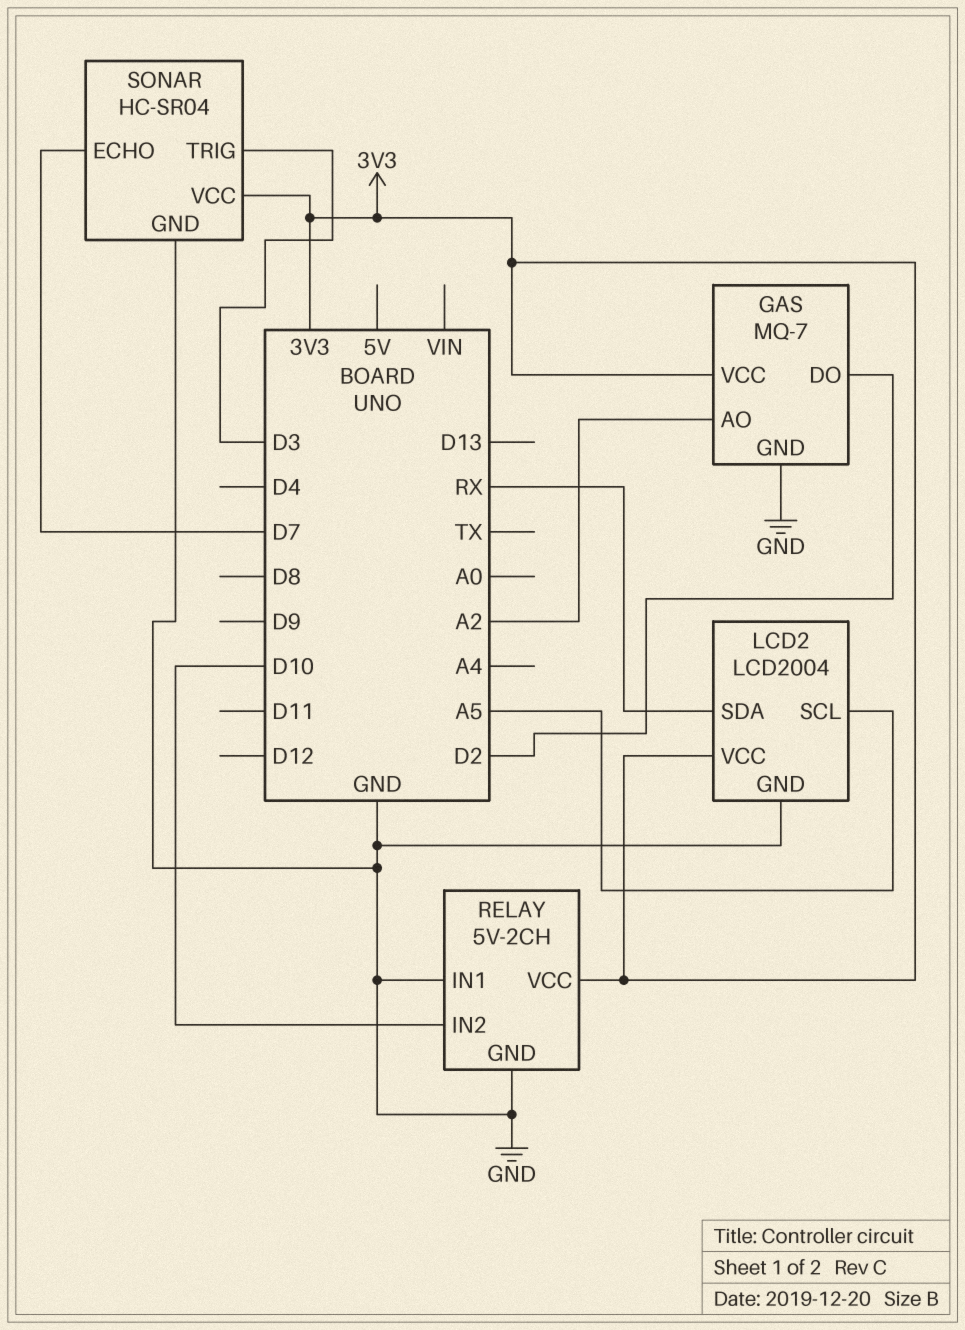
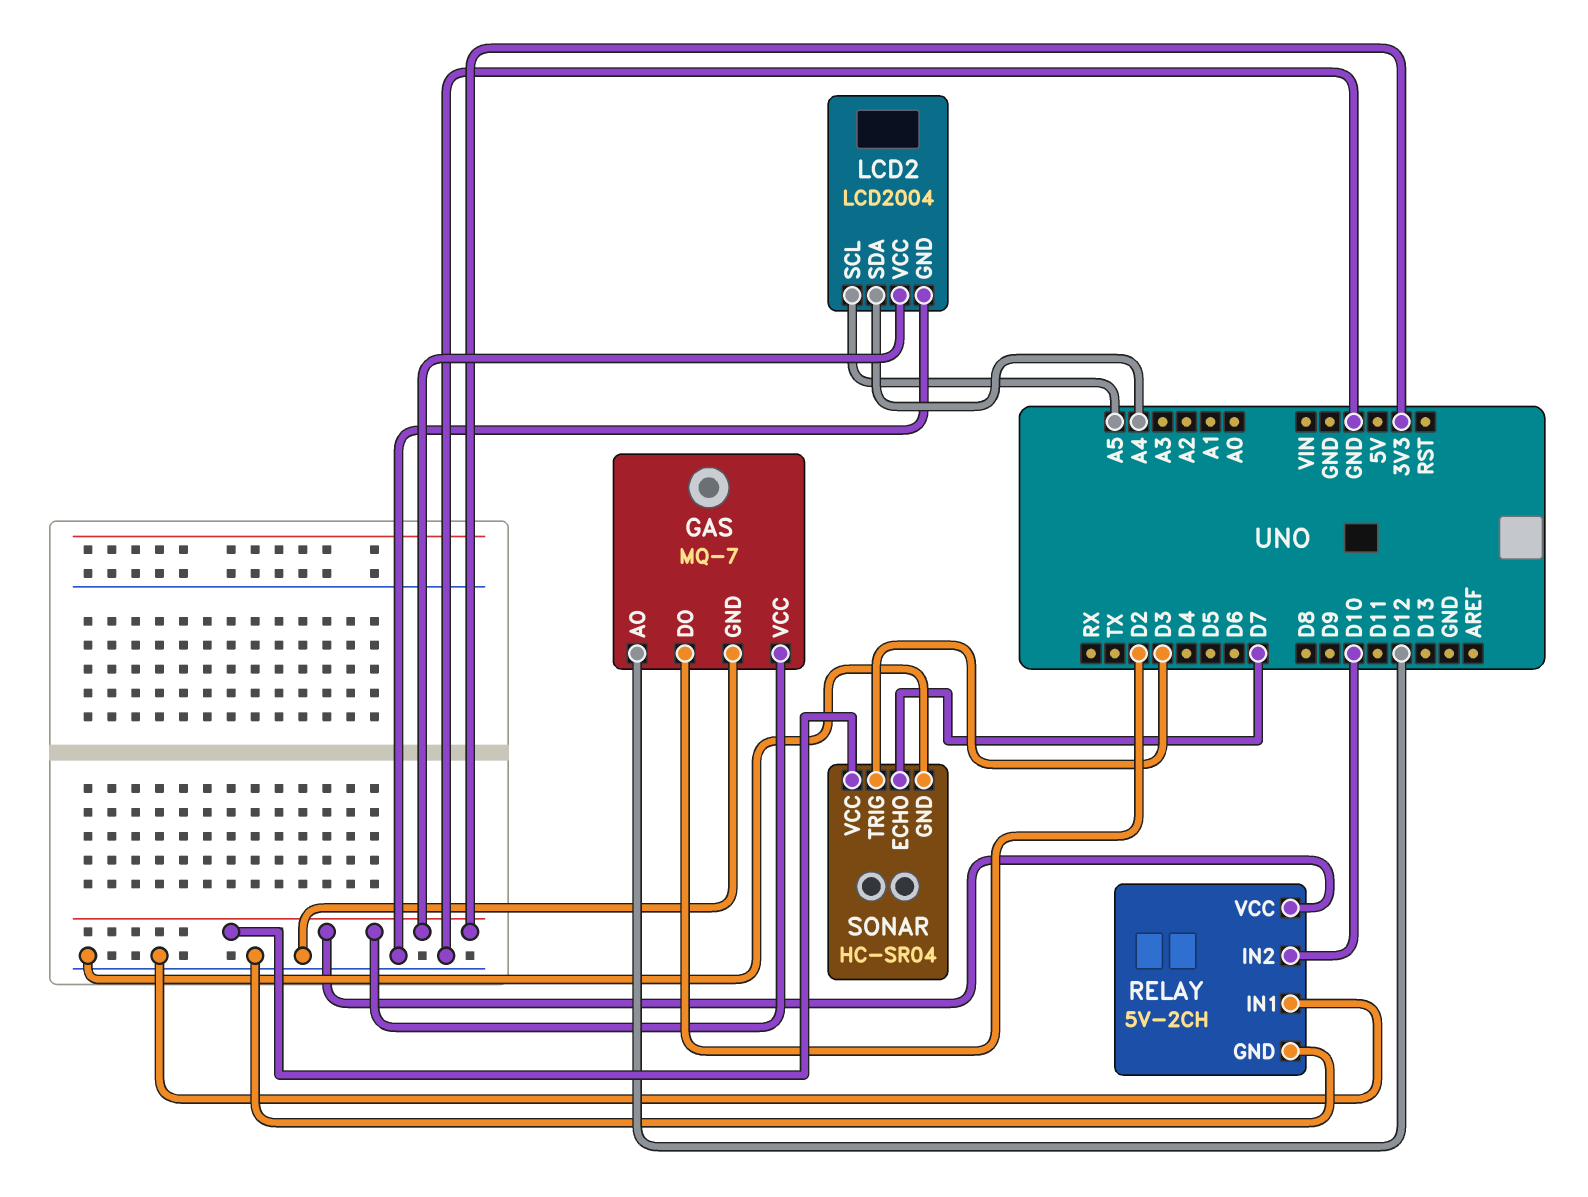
GAS pin AO: A2 -> D12
LCD2 pin SDA: RX -> A4

